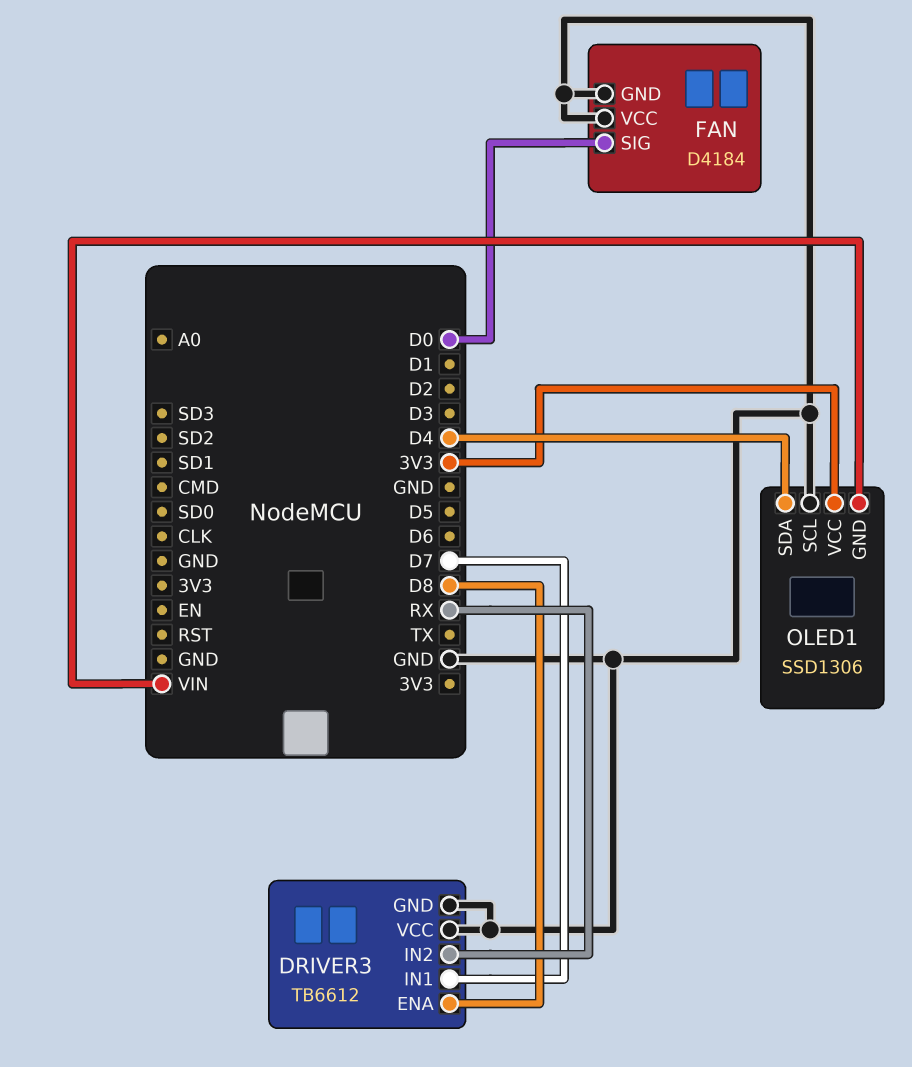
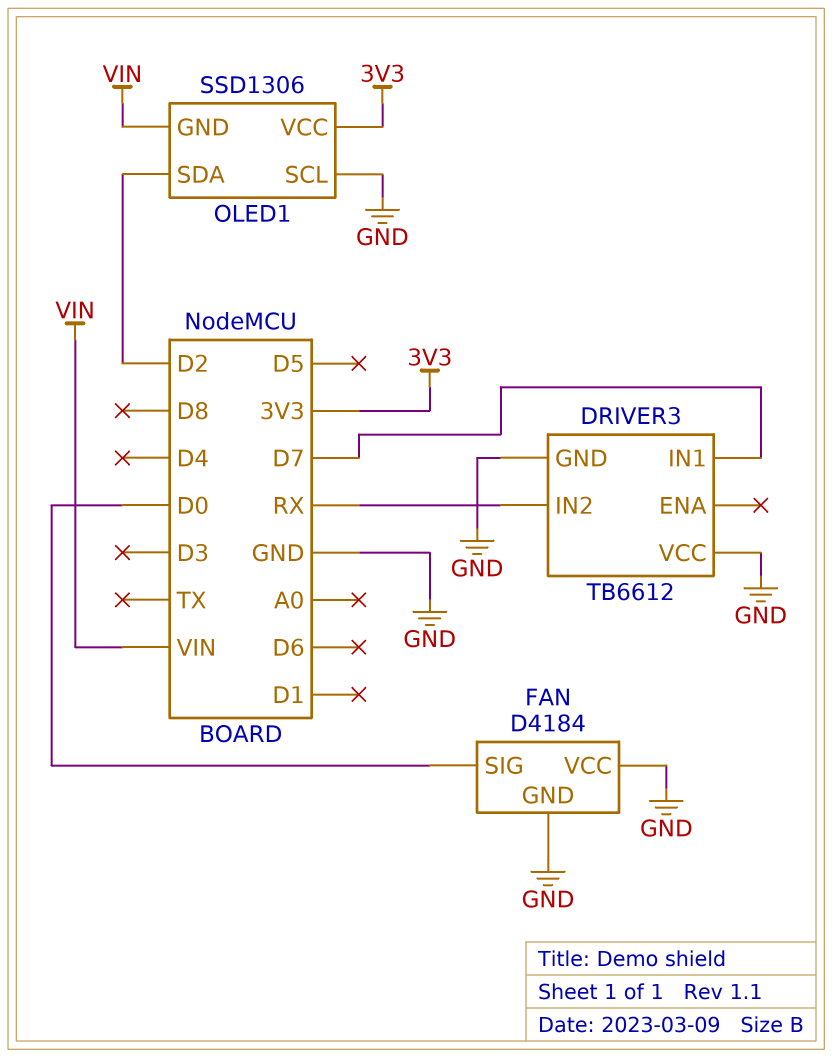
DRIVER3 pin ENA: D8 -> none
OLED1 pin SDA: D4 -> D2

